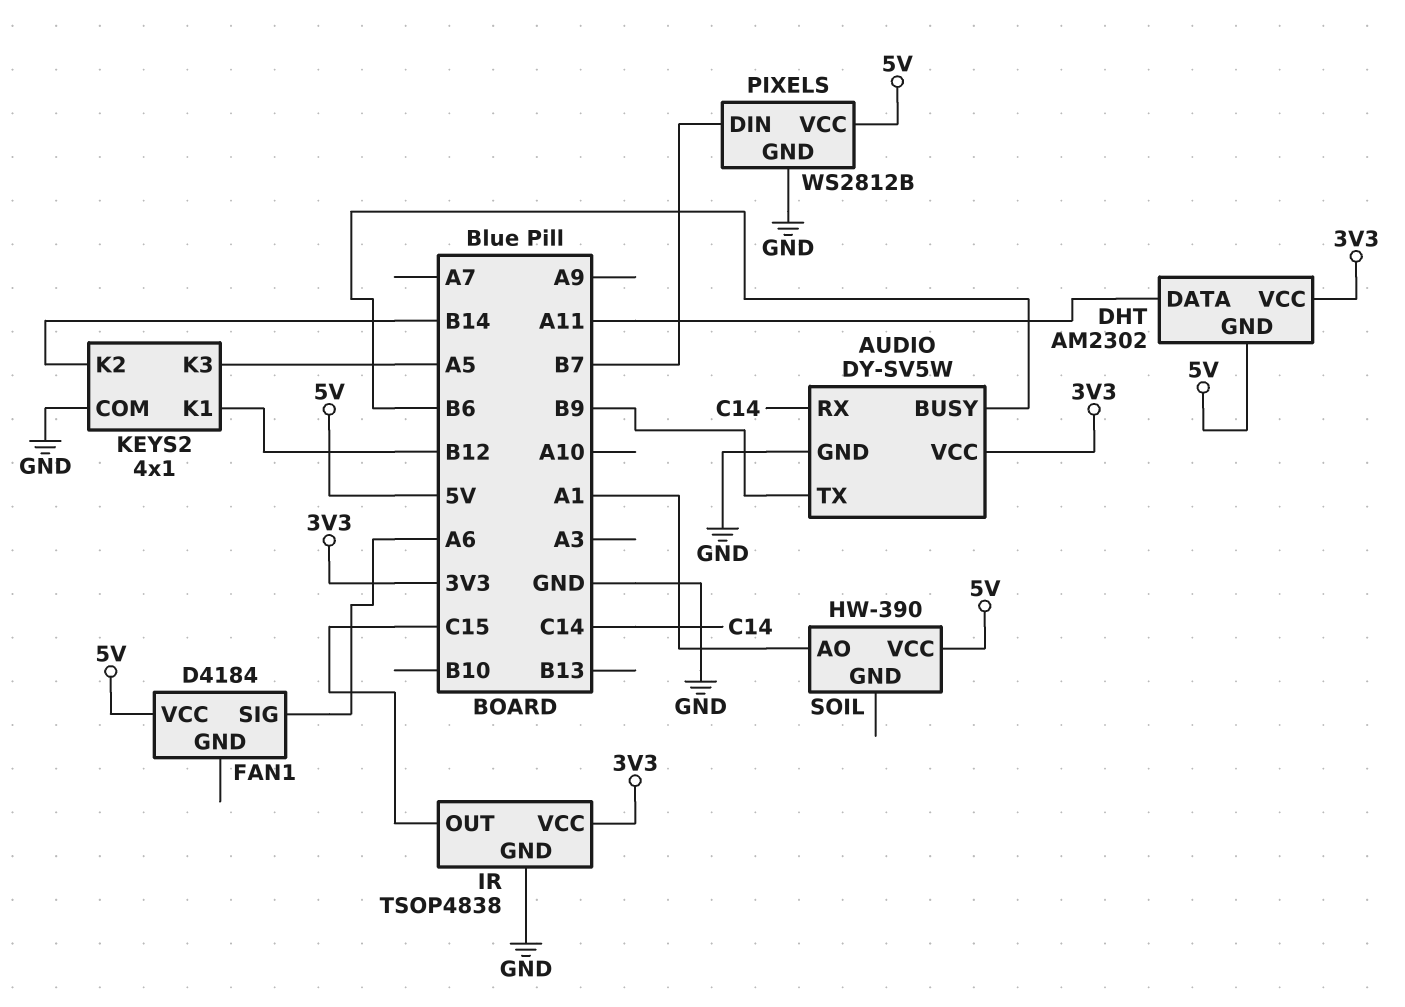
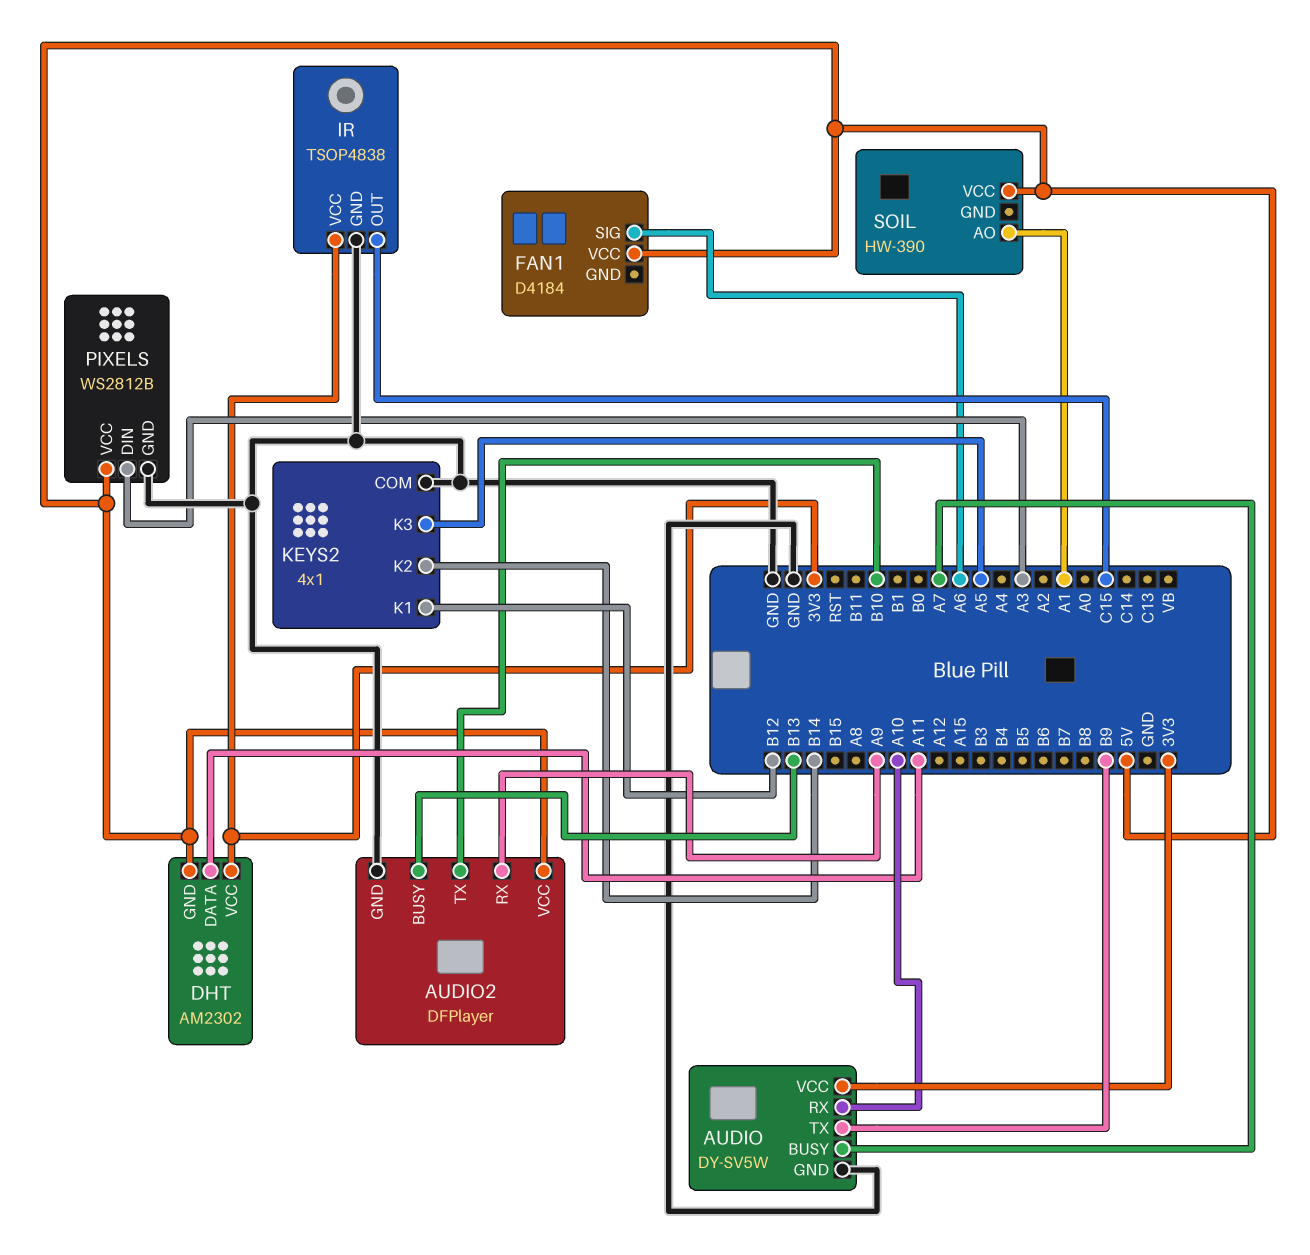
AUDIO pin BUSY: B6 -> A7
AUDIO pin RX: C14 -> A10
AUDIO2: none -> DFPlayer
AUDIO2 pin BUSY: none -> B13
AUDIO2 pin GND: none -> GND
AUDIO2 pin RX: none -> A9
AUDIO2 pin TX: none -> B10
AUDIO2 pin VCC: none -> 5V
PIXELS pin DIN: B7 -> A3

